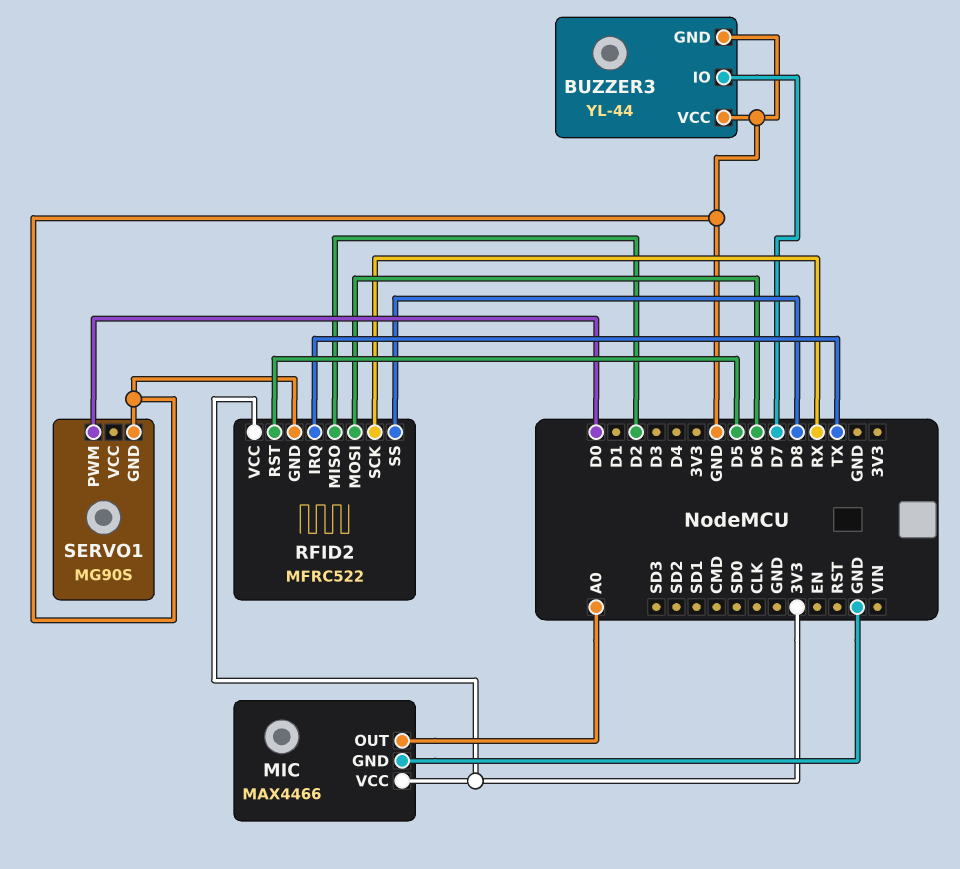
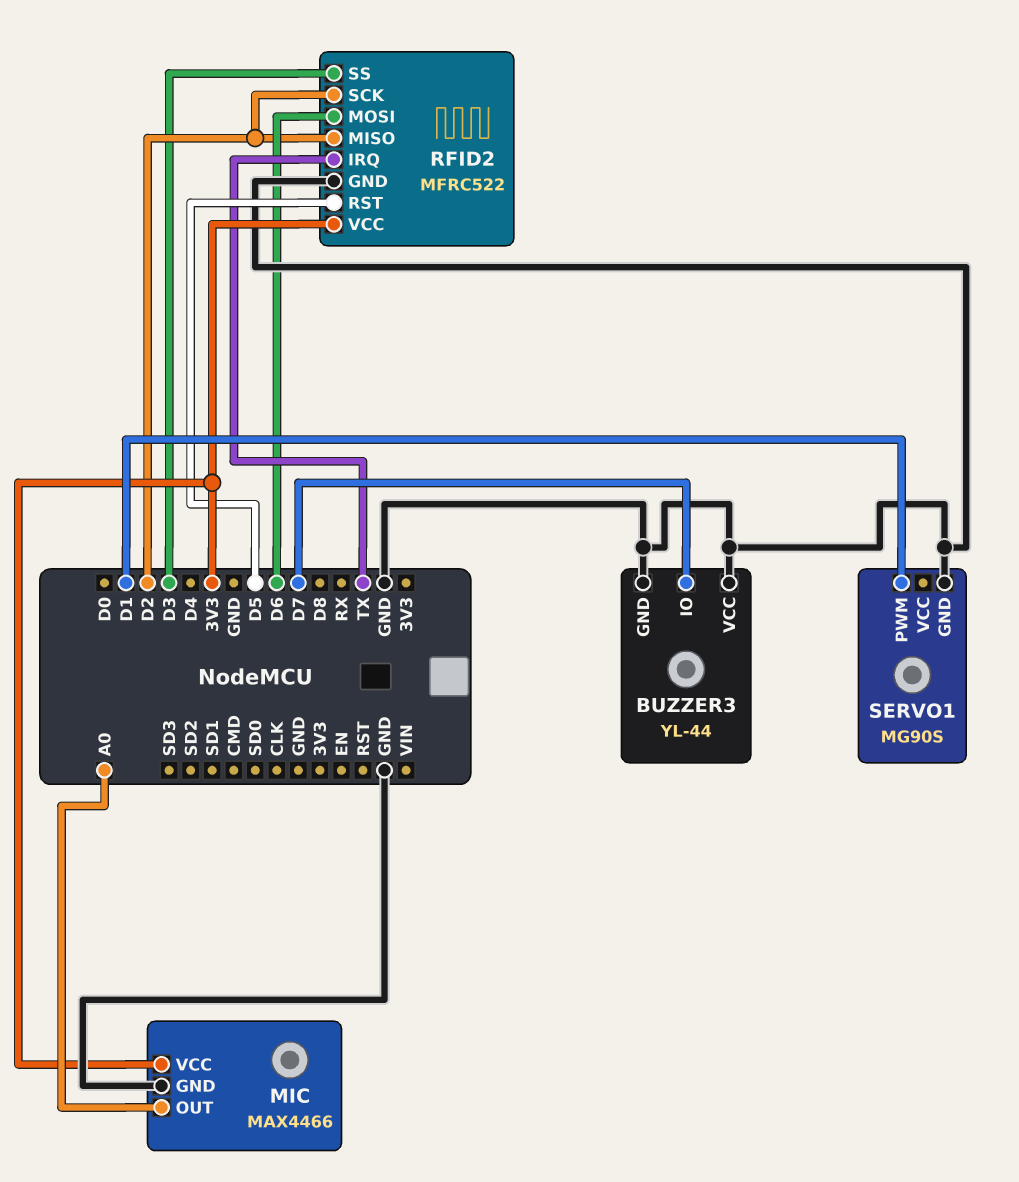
RFID2 pin SCK: RX -> D2
RFID2 pin SS: D8 -> D3
SERVO1 pin PWM: D0 -> D1

